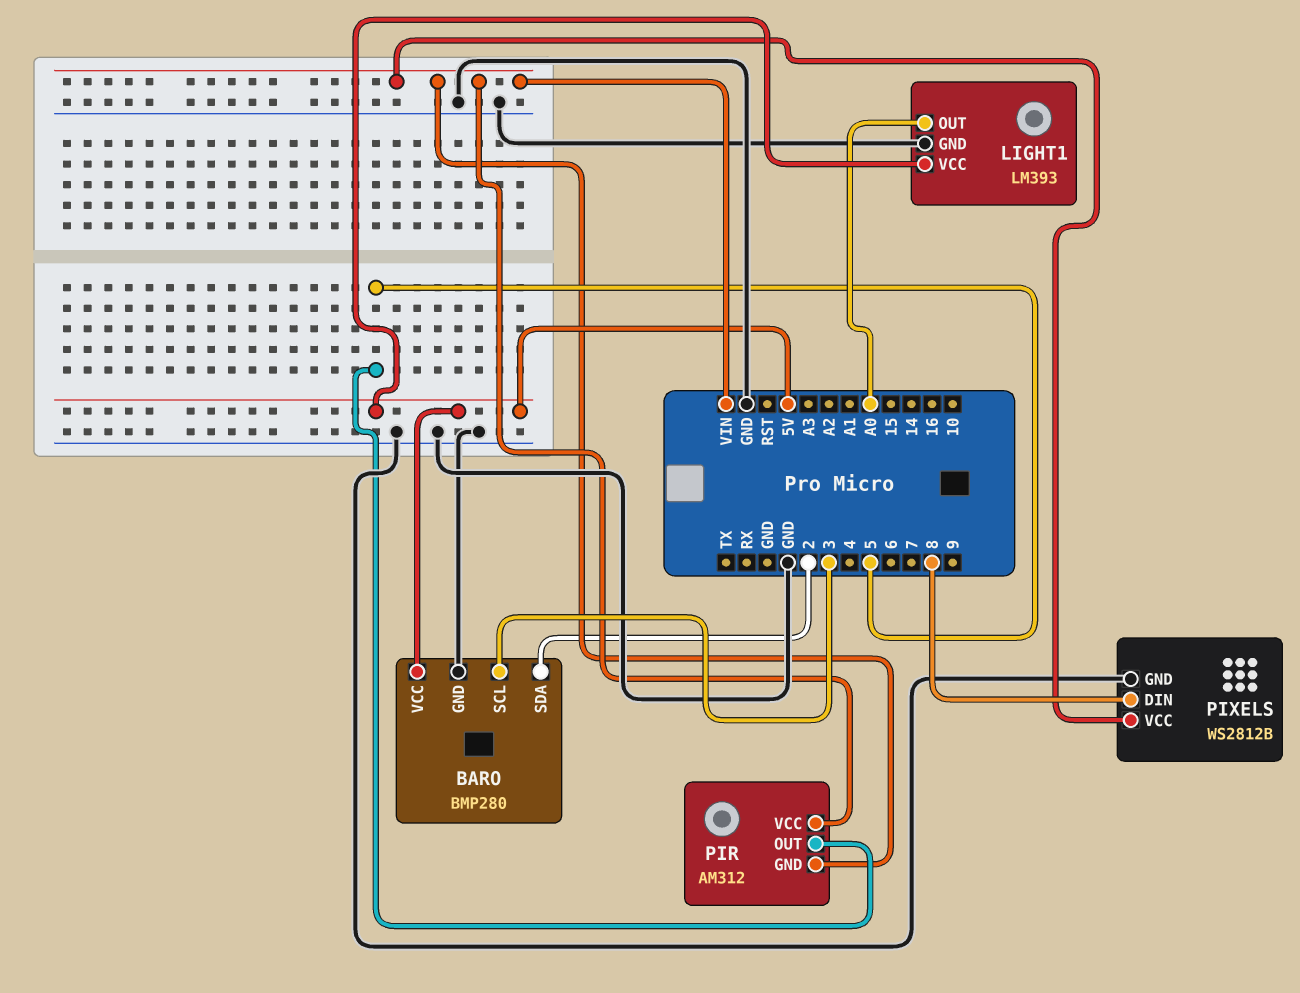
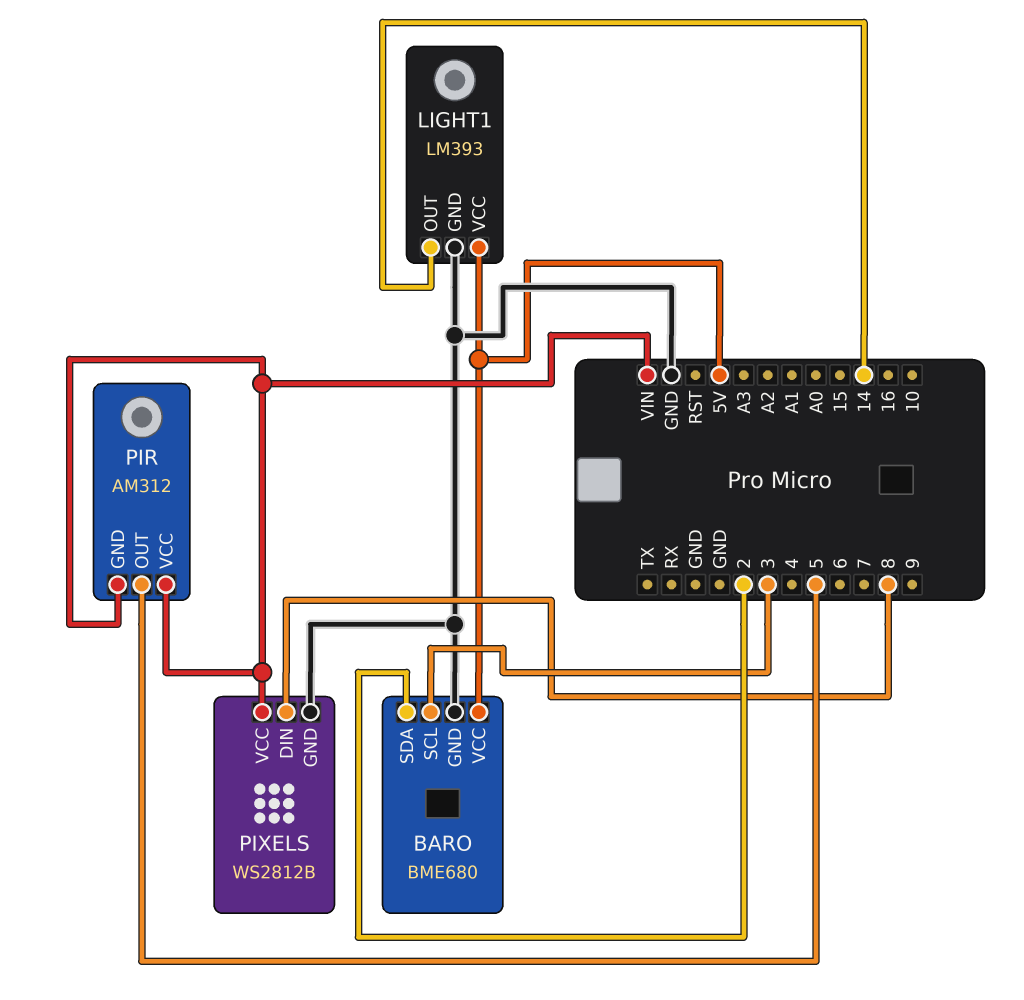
BARO: BMP280 -> BME680
LIGHT1 pin OUT: A0 -> 14

